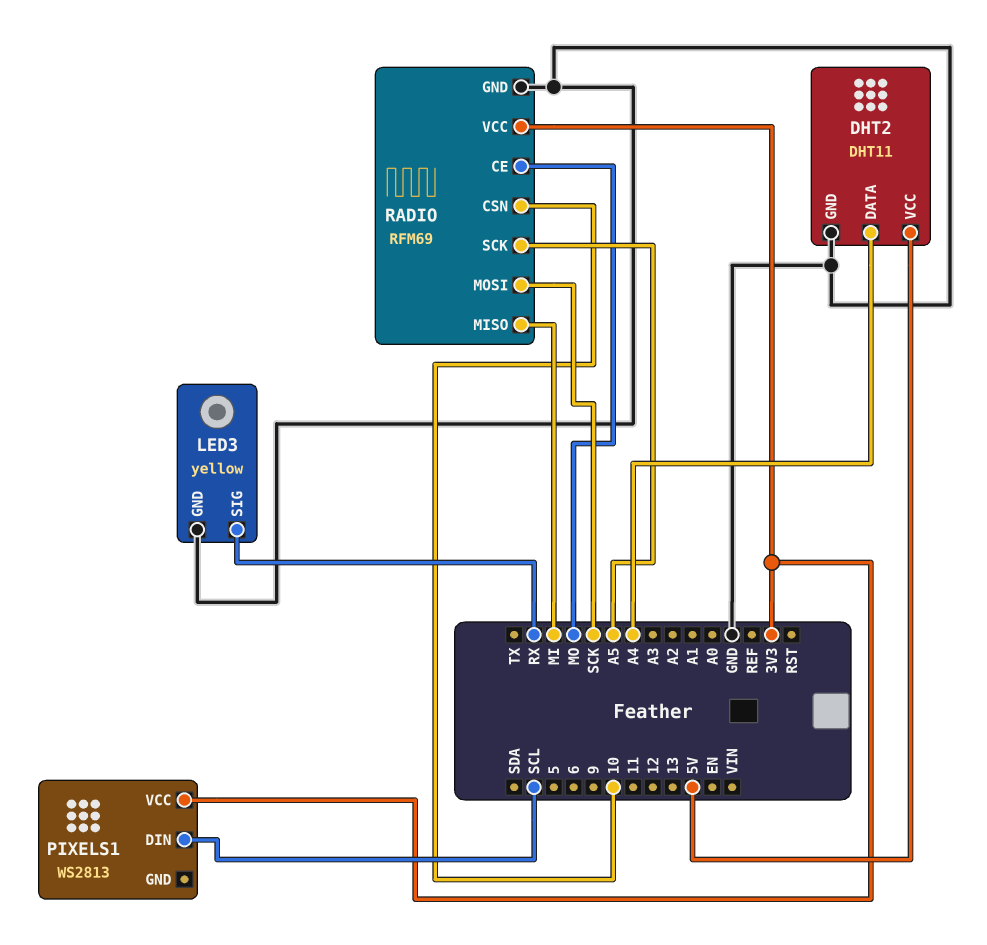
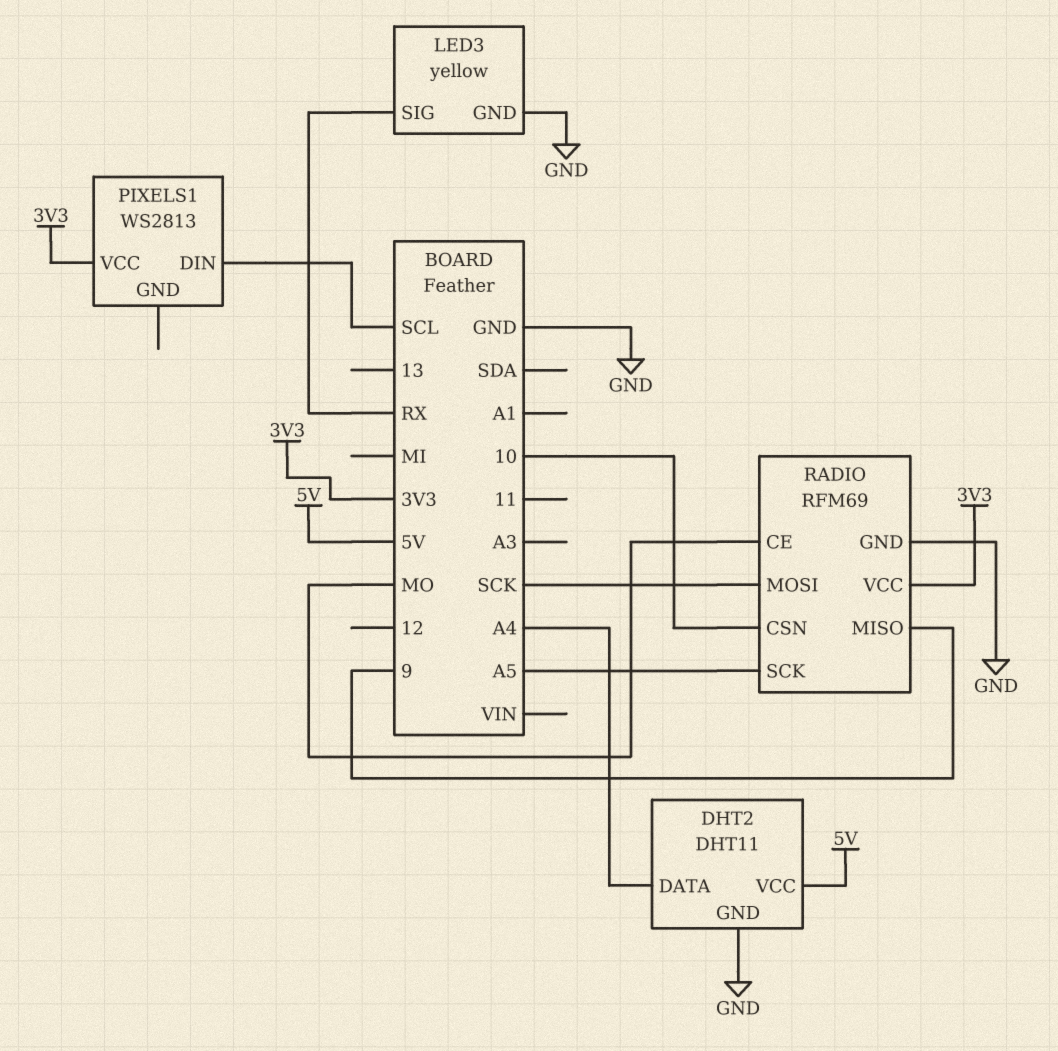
RADIO pin MISO: MI -> 9

